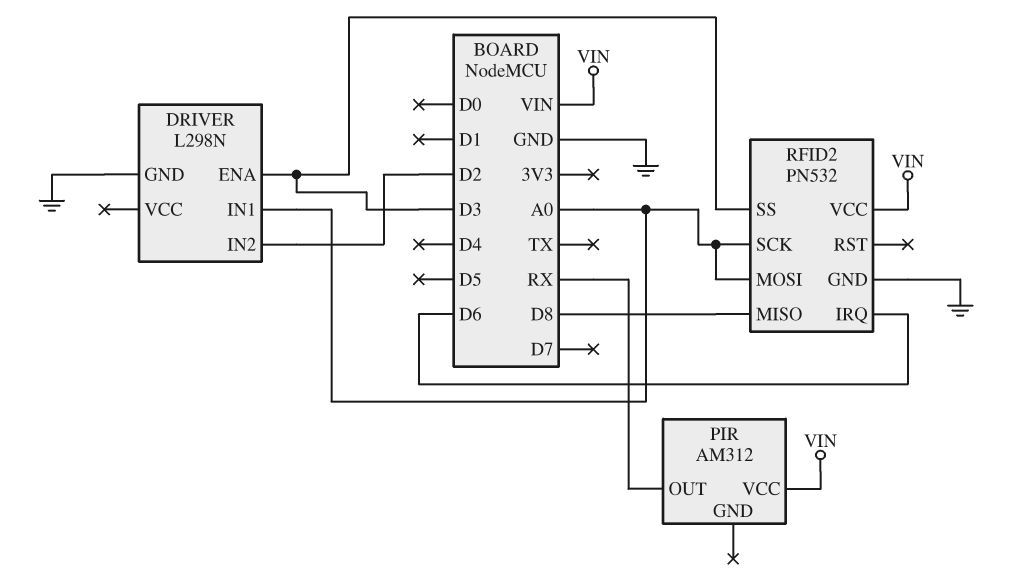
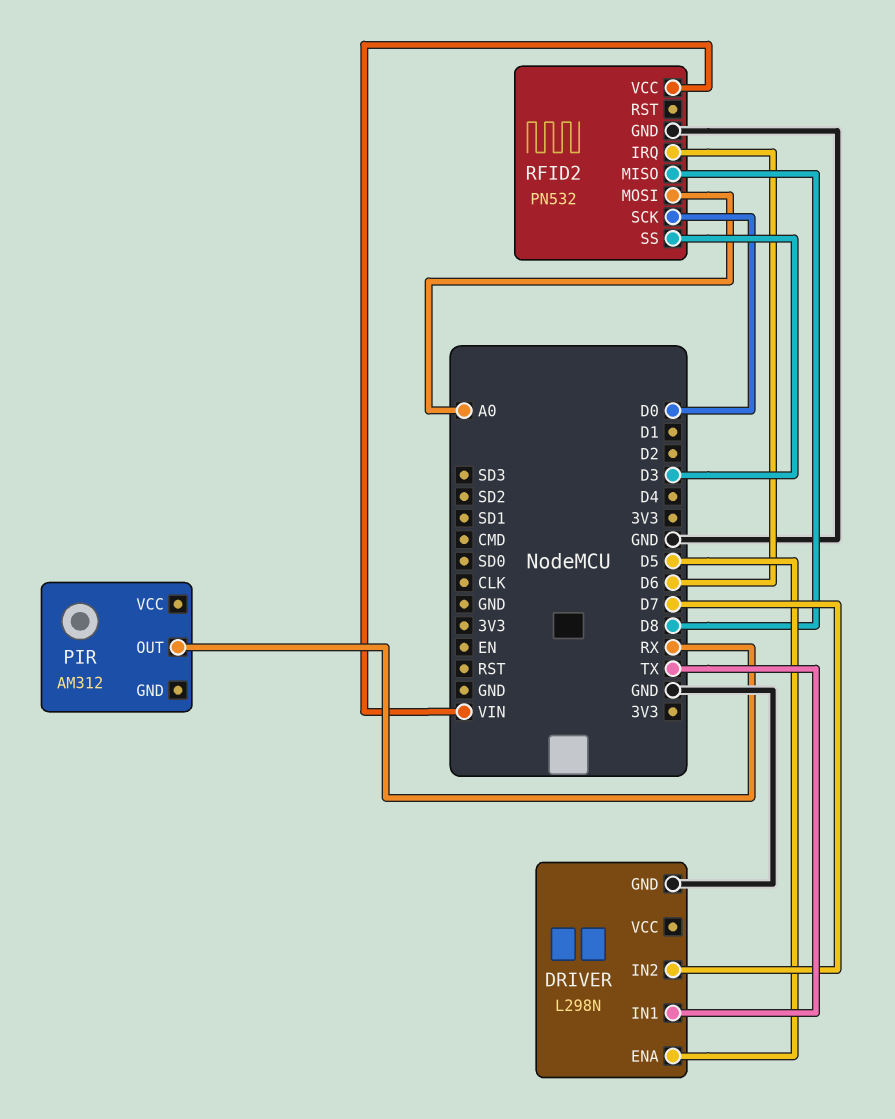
DRIVER pin ENA: D3 -> D5
DRIVER pin IN1: A0 -> TX
DRIVER pin IN2: D2 -> D7
PIR pin VCC: VIN -> none
RFID2 pin SCK: A0 -> D0

